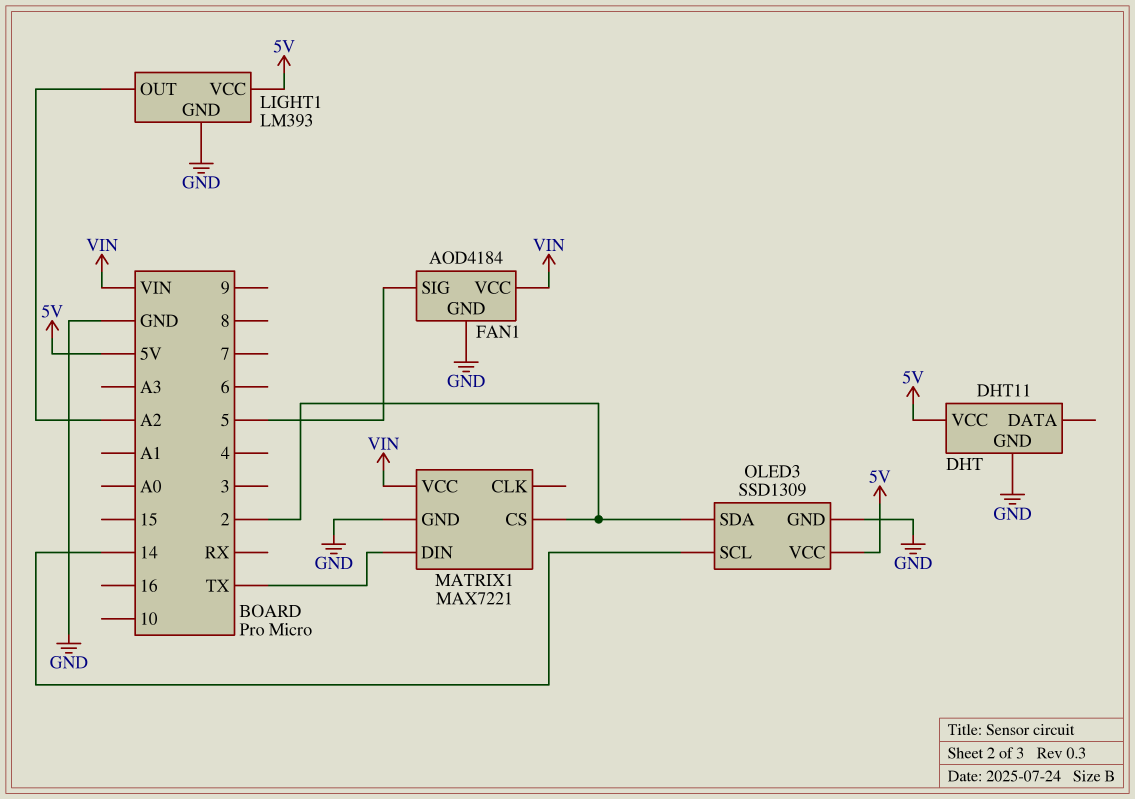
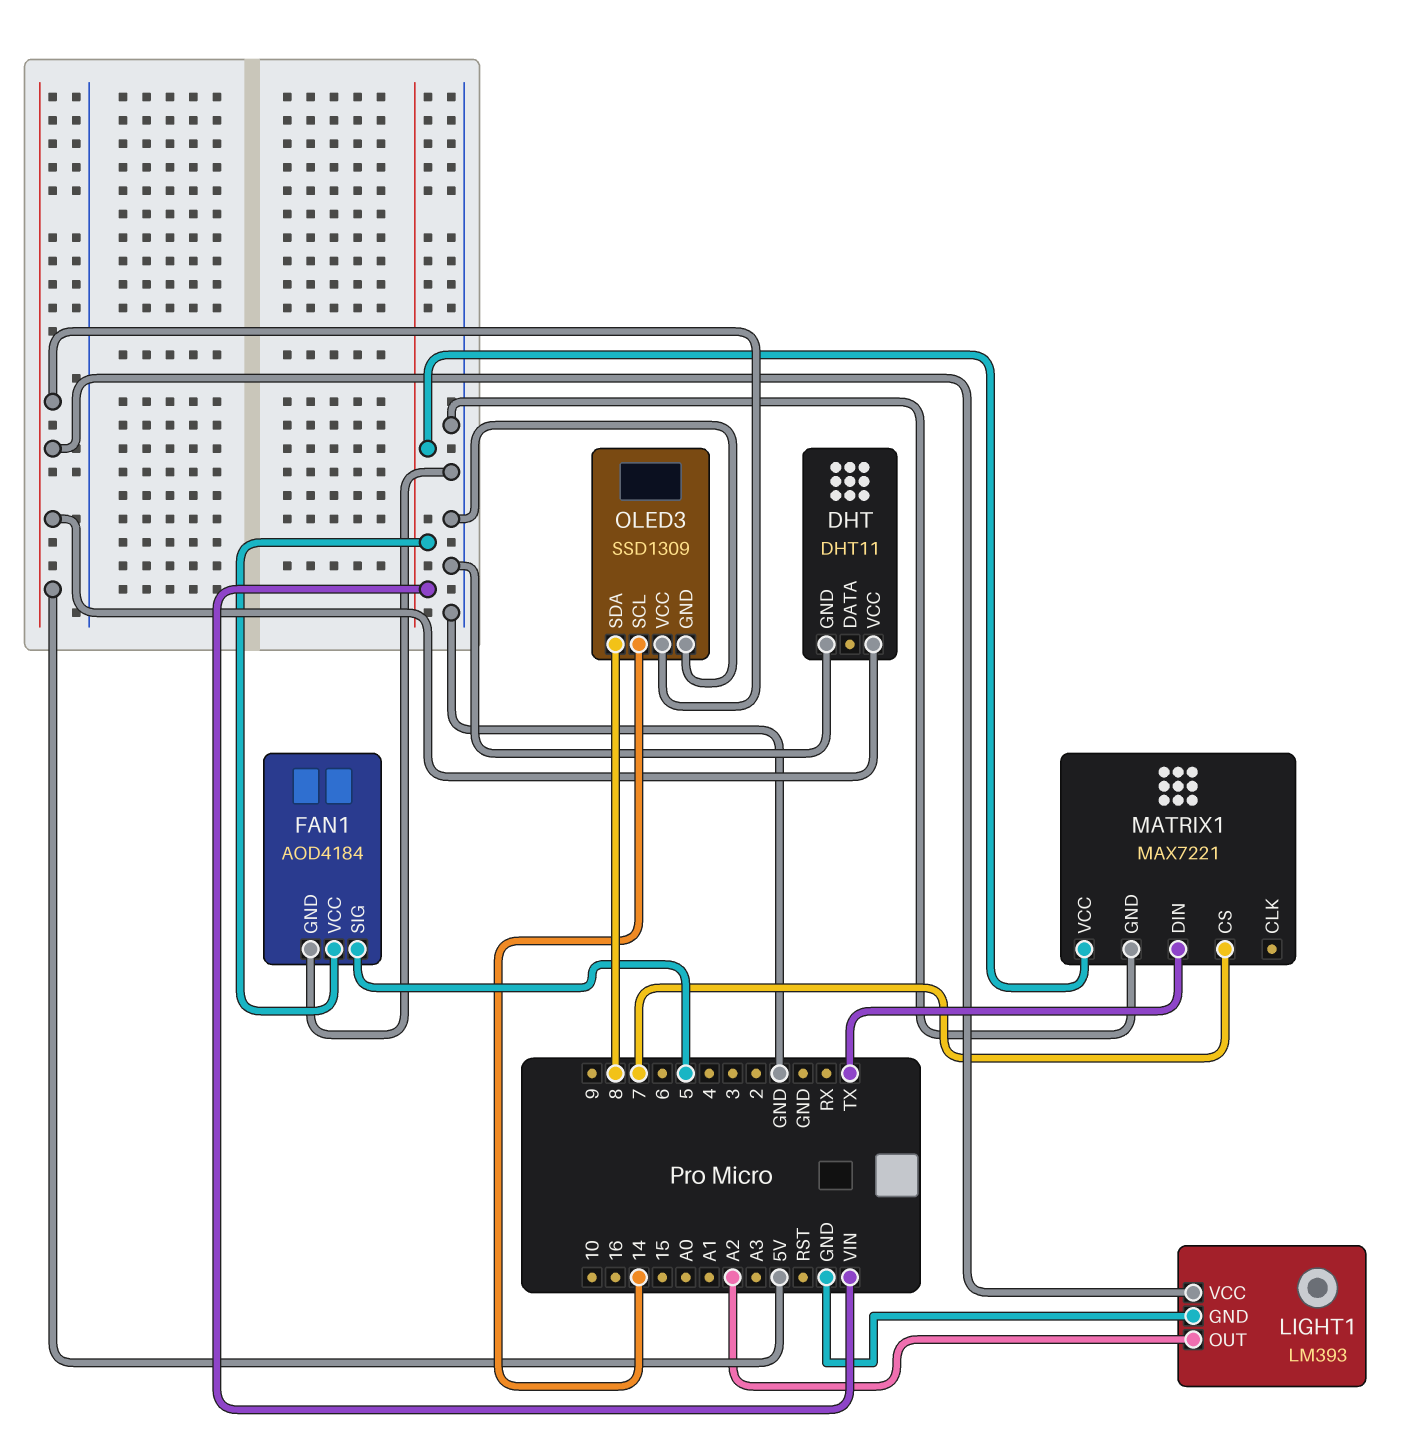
MATRIX1 pin CS: 2 -> 7
OLED3 pin SDA: 2 -> 8

